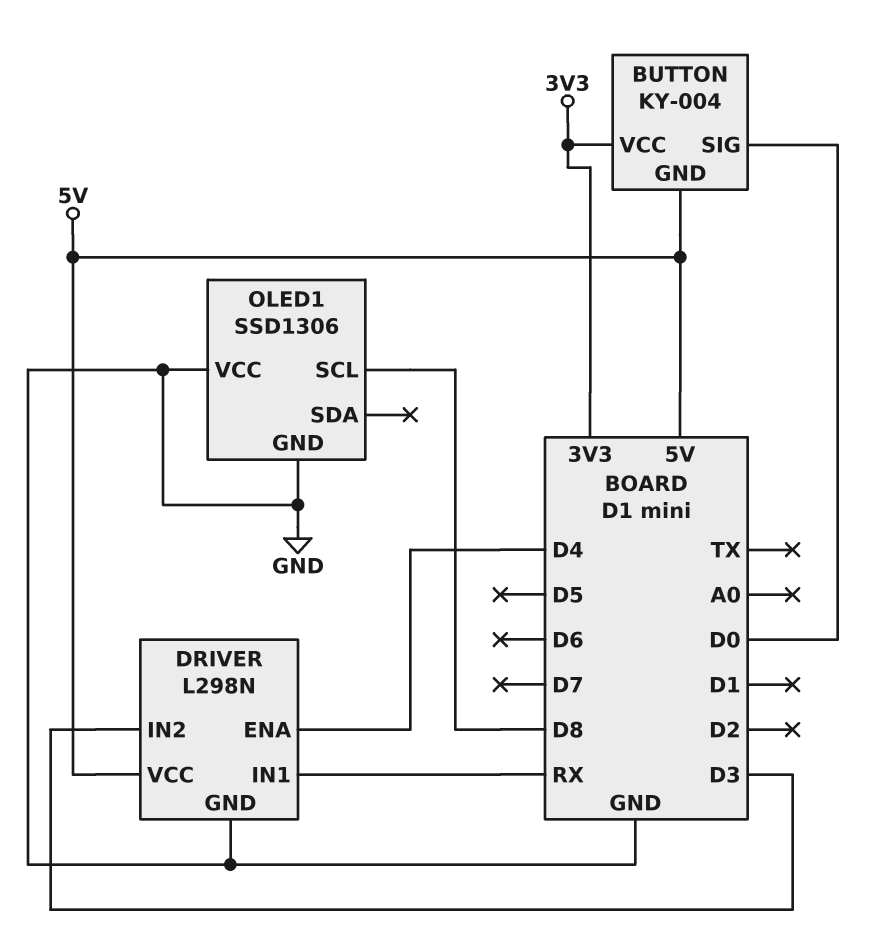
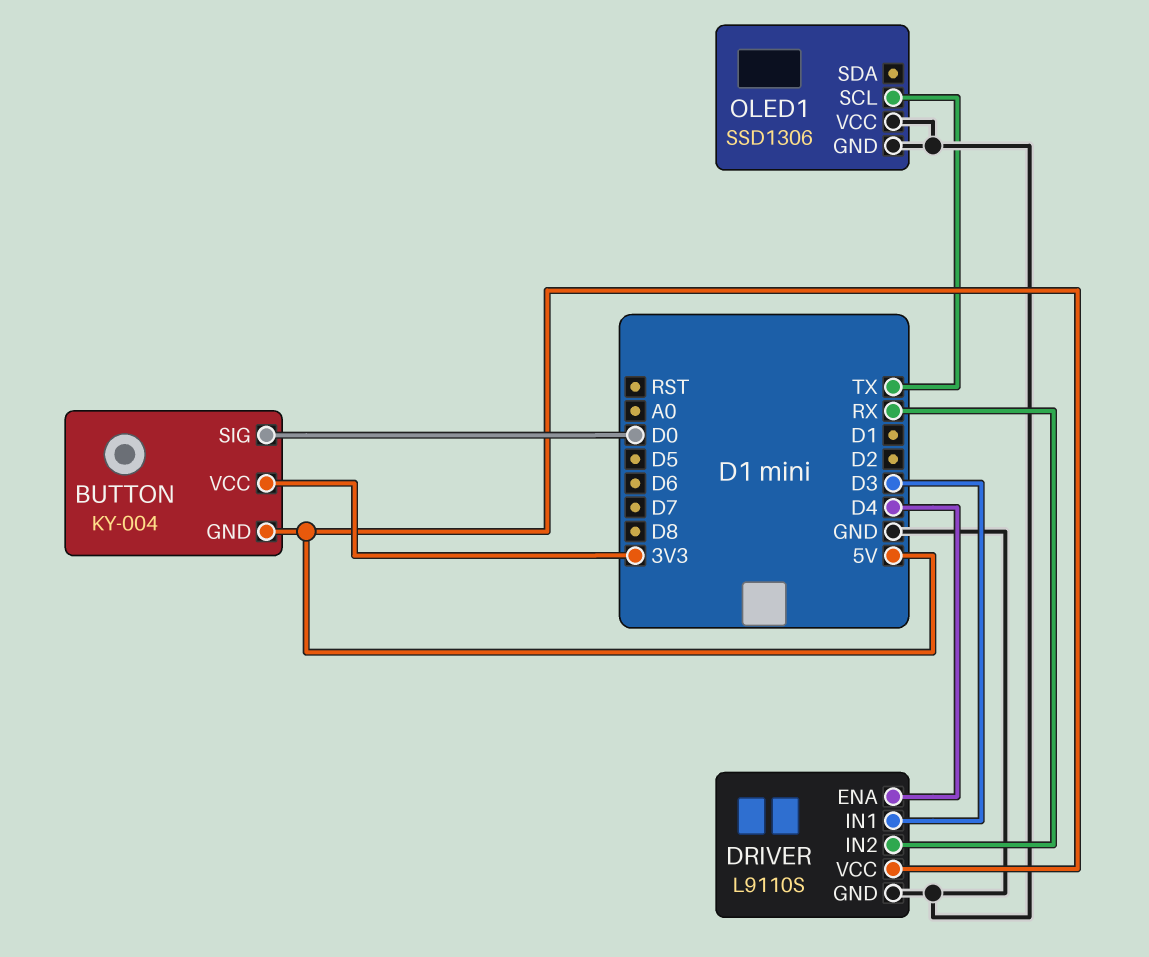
DRIVER: L298N -> L9110S
DRIVER pin IN1: RX -> D3
DRIVER pin IN2: D3 -> RX
OLED1 pin SCL: D8 -> TX

